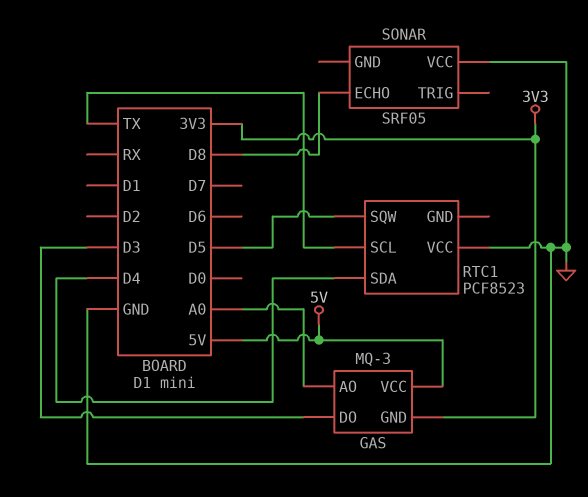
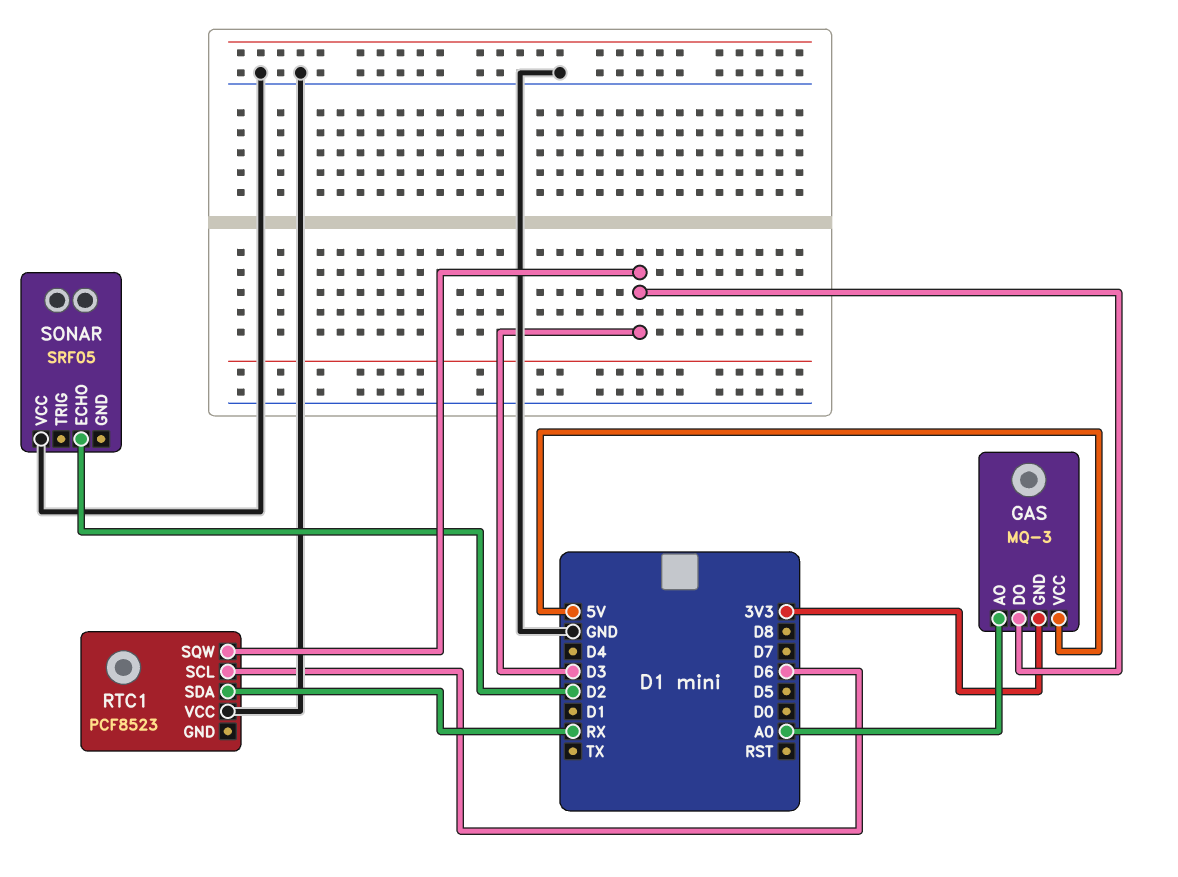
RTC1 pin SCL: TX -> D6
RTC1 pin SDA: D4 -> RX
RTC1 pin SQW: D5 -> D3
SONAR pin ECHO: D8 -> D2

